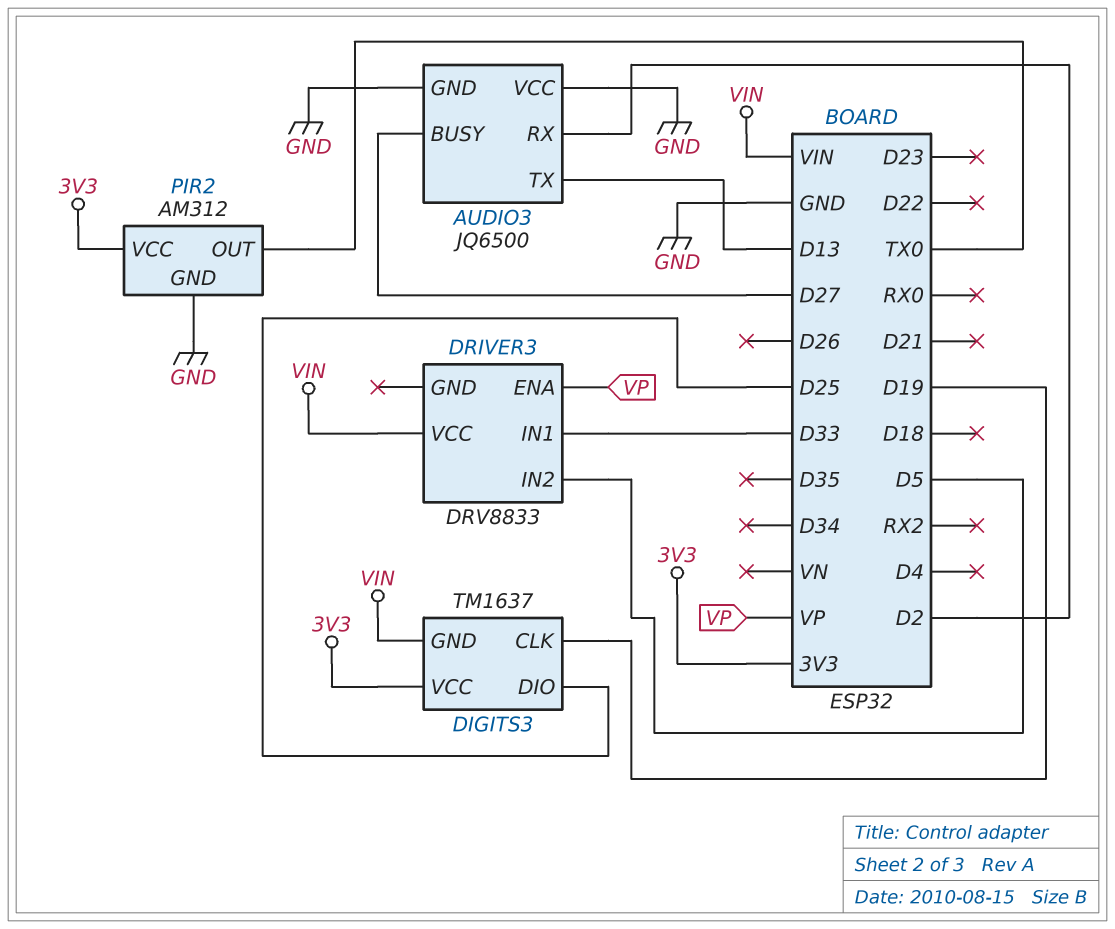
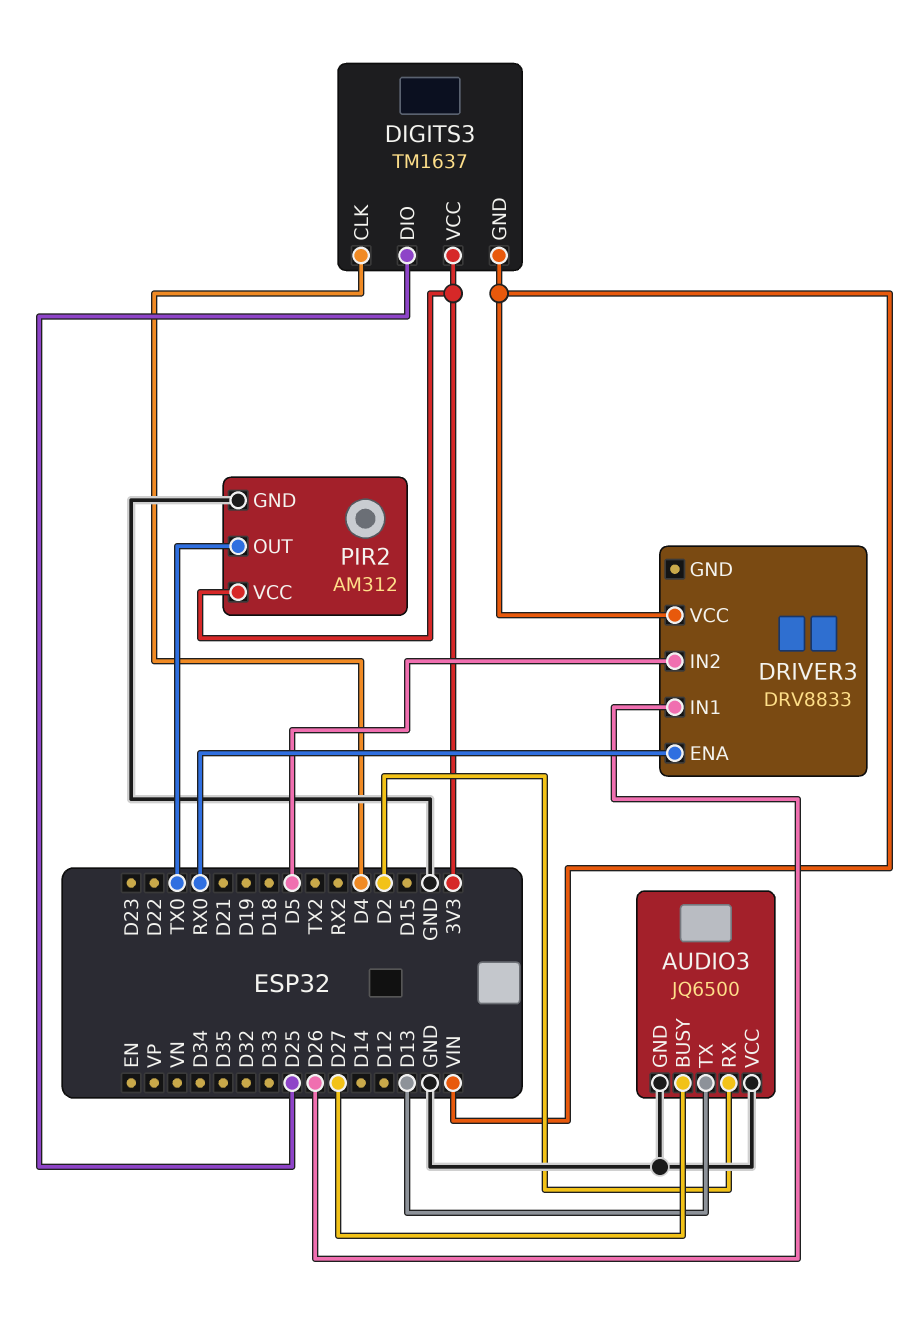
DIGITS3 pin CLK: D19 -> D4
DRIVER3 pin ENA: VP -> RX0
DRIVER3 pin IN1: D33 -> D26

